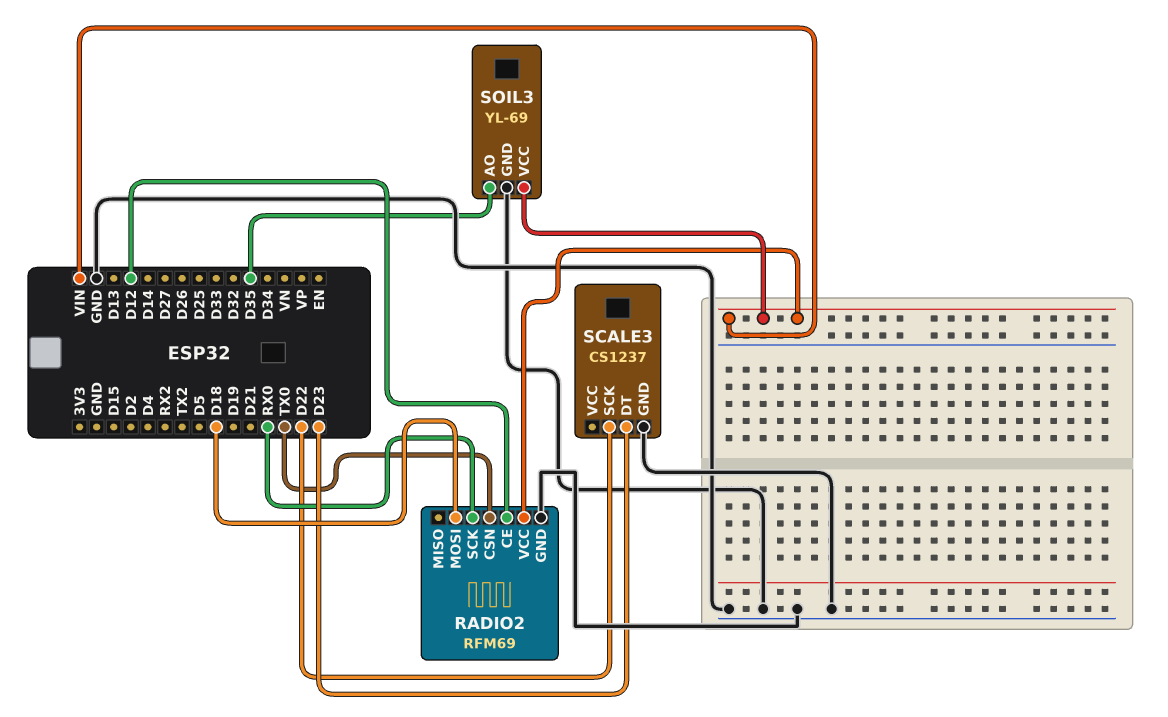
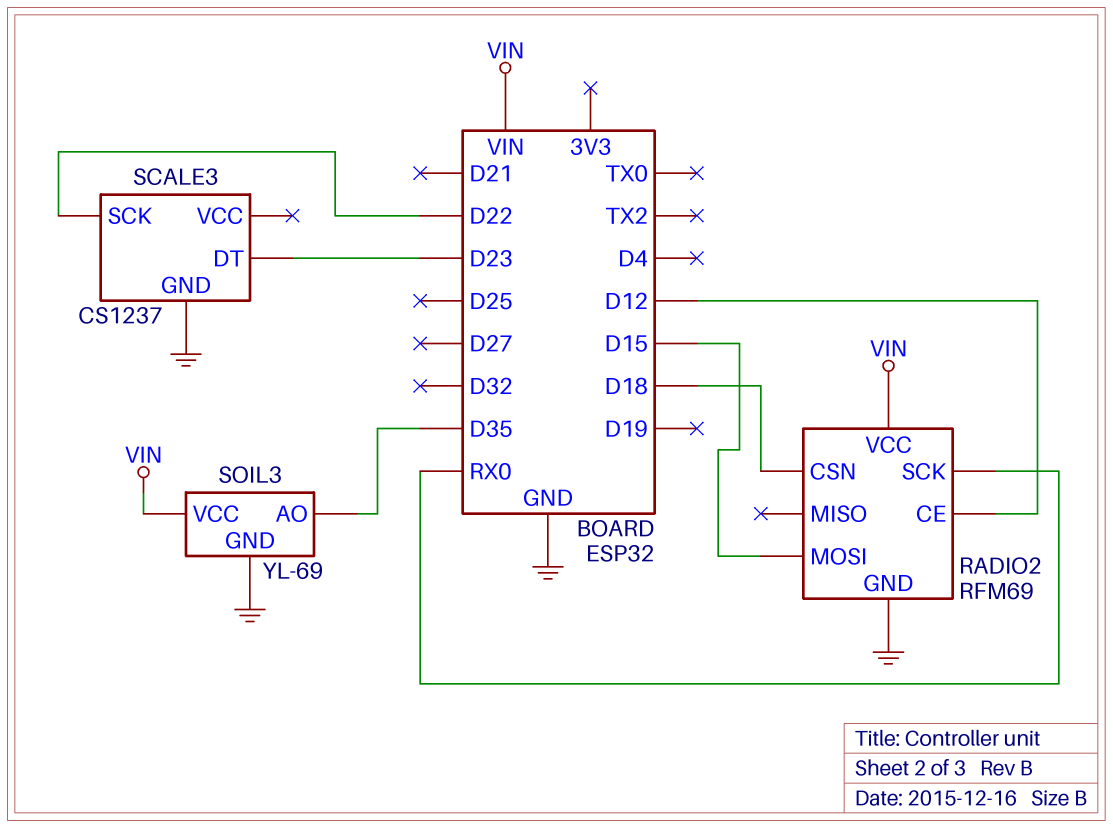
RADIO2 pin CSN: TX0 -> D18
RADIO2 pin MOSI: D18 -> D15

